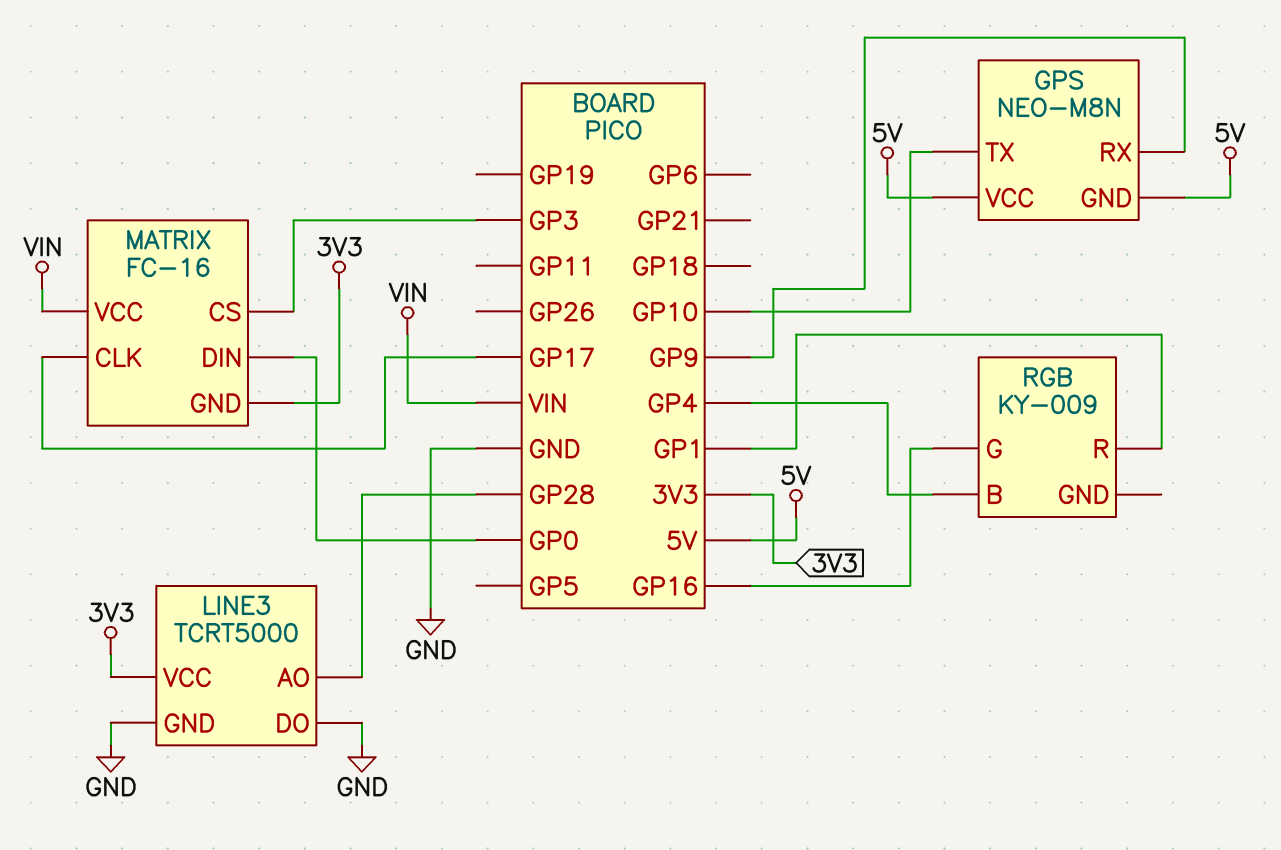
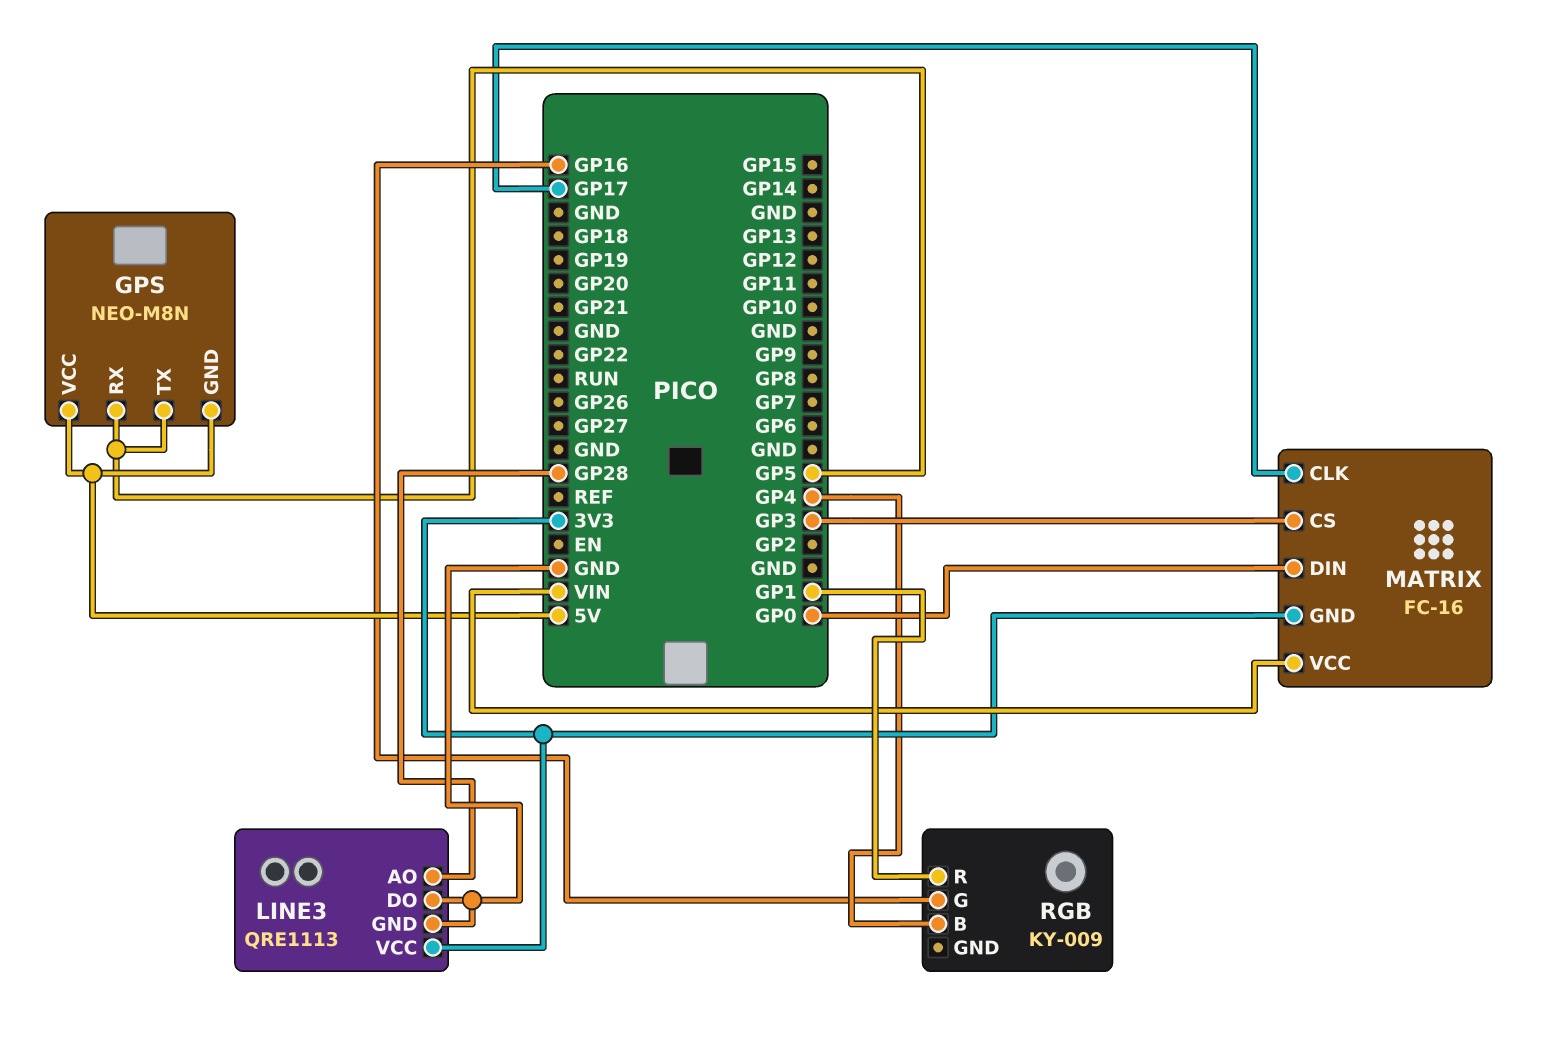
GPS pin RX: GP9 -> GP5
GPS pin TX: GP10 -> GP5
LINE3: TCRT5000 -> QRE1113

